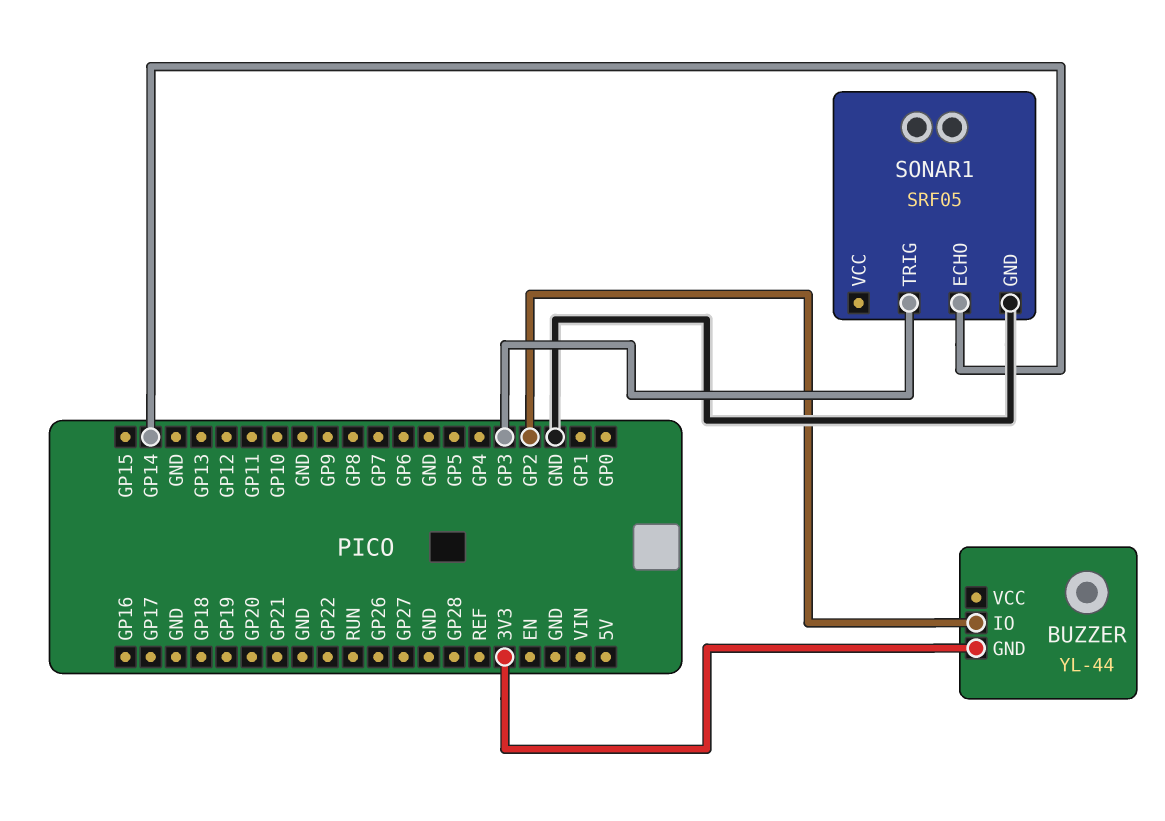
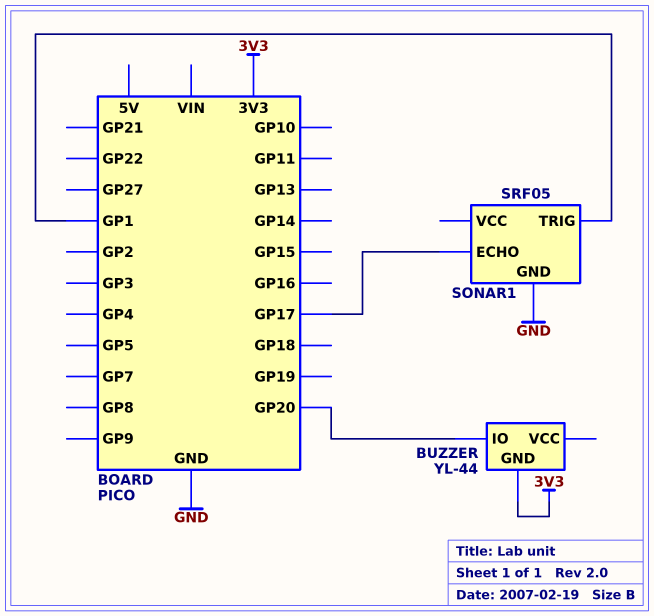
BUZZER pin IO: GP2 -> GP20
SONAR1 pin ECHO: GP14 -> GP17
SONAR1 pin TRIG: GP3 -> GP1

